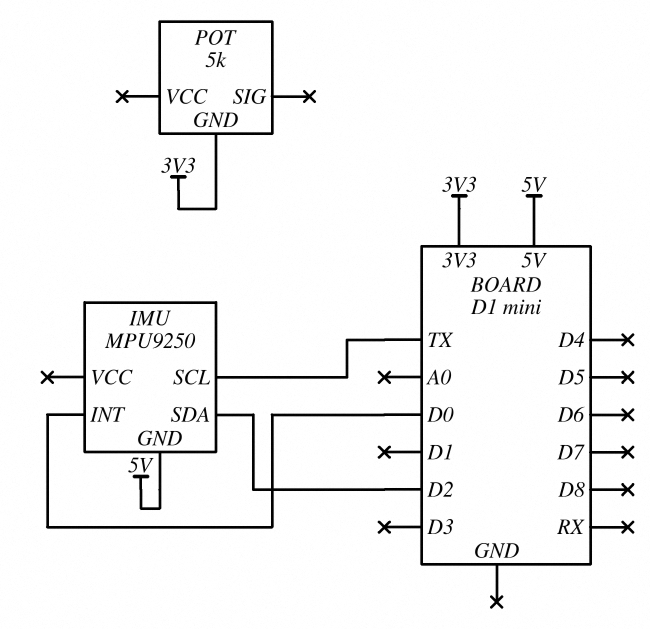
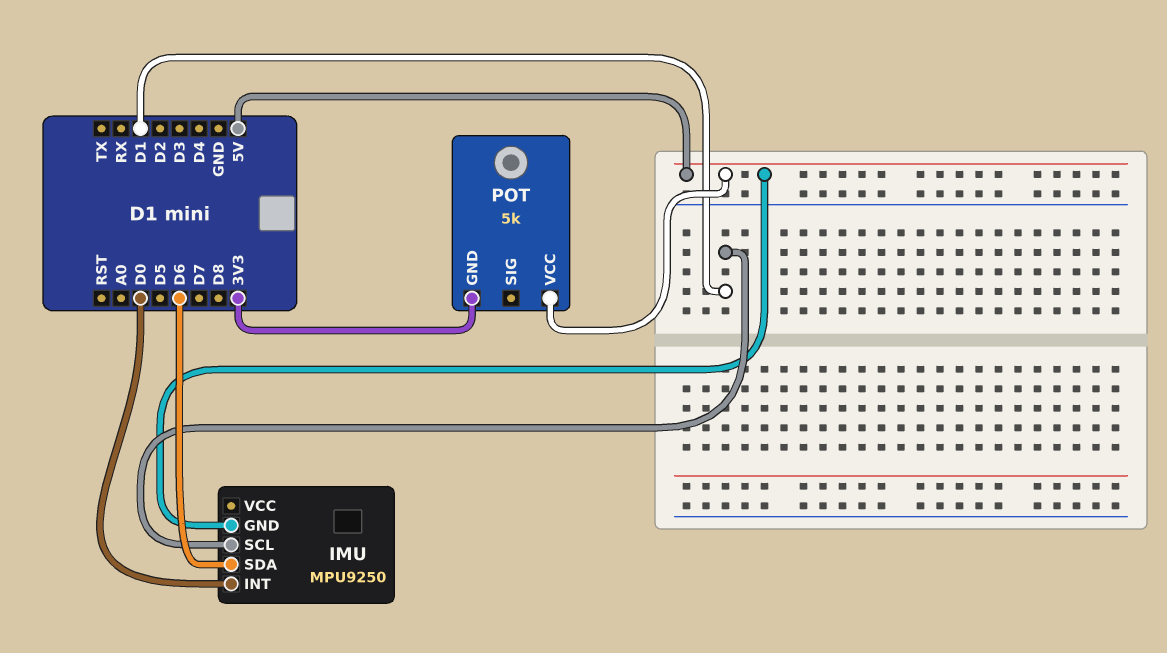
IMU pin SCL: TX -> D1
IMU pin SDA: D2 -> D6
POT pin VCC: none -> 5V

